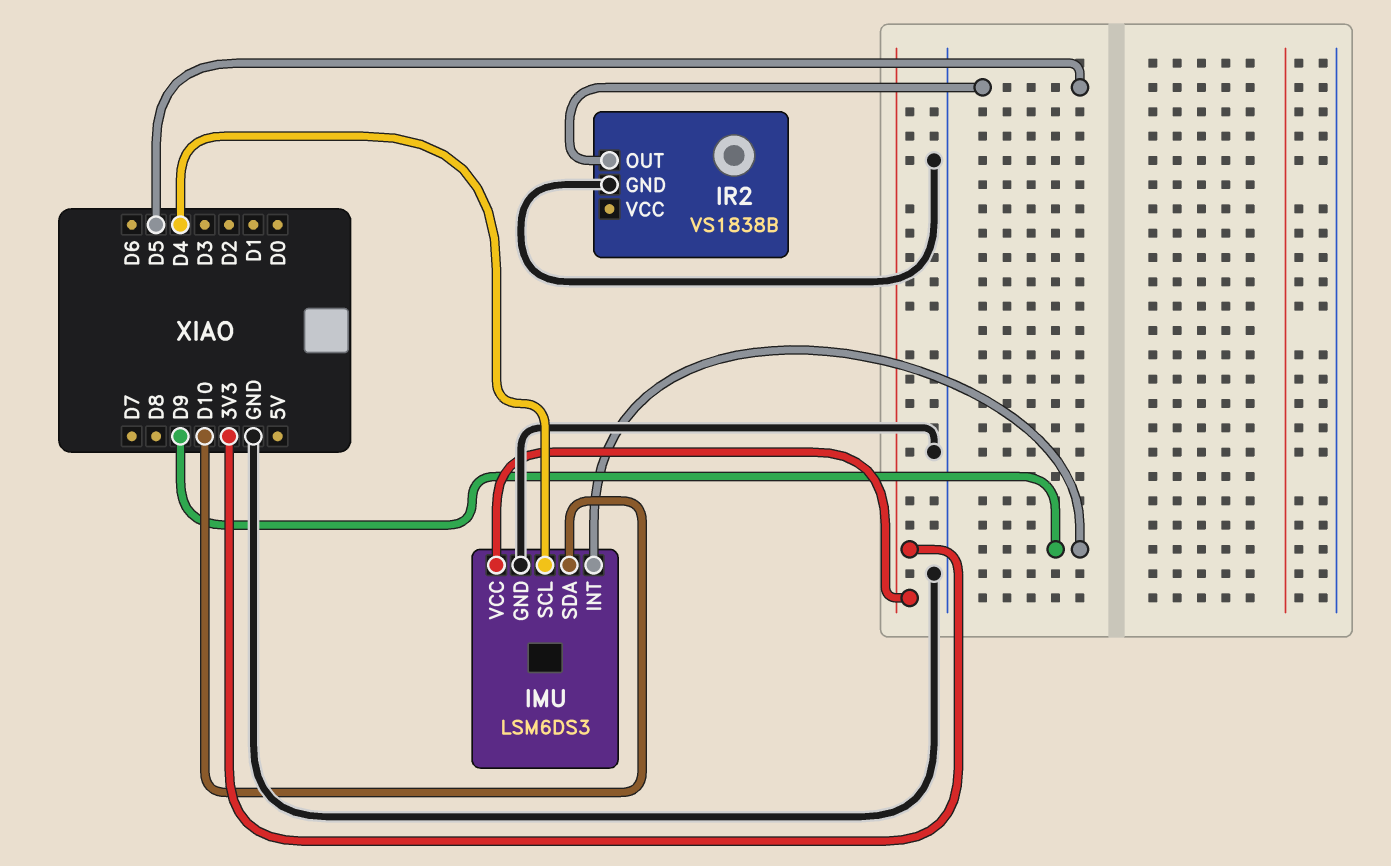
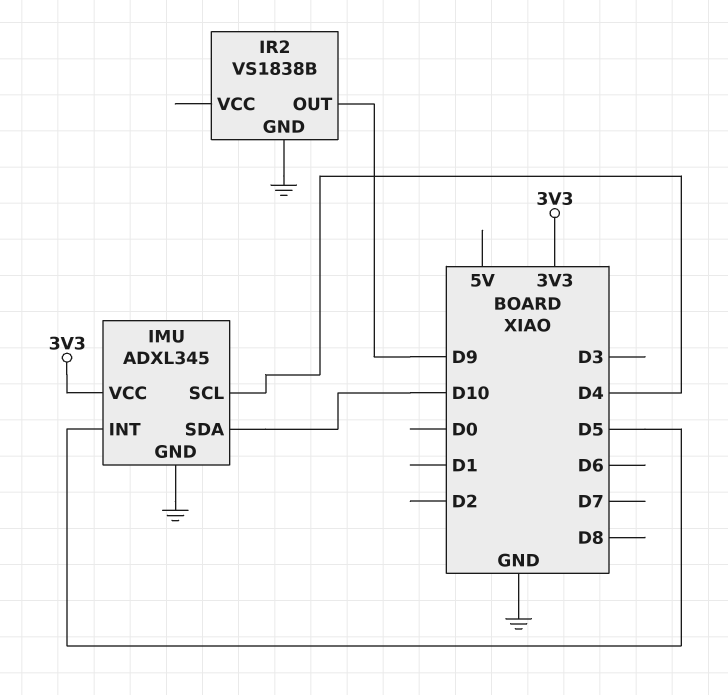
IMU: LSM6DS3 -> ADXL345
IMU pin INT: D9 -> D5
IR2 pin OUT: D5 -> D9

